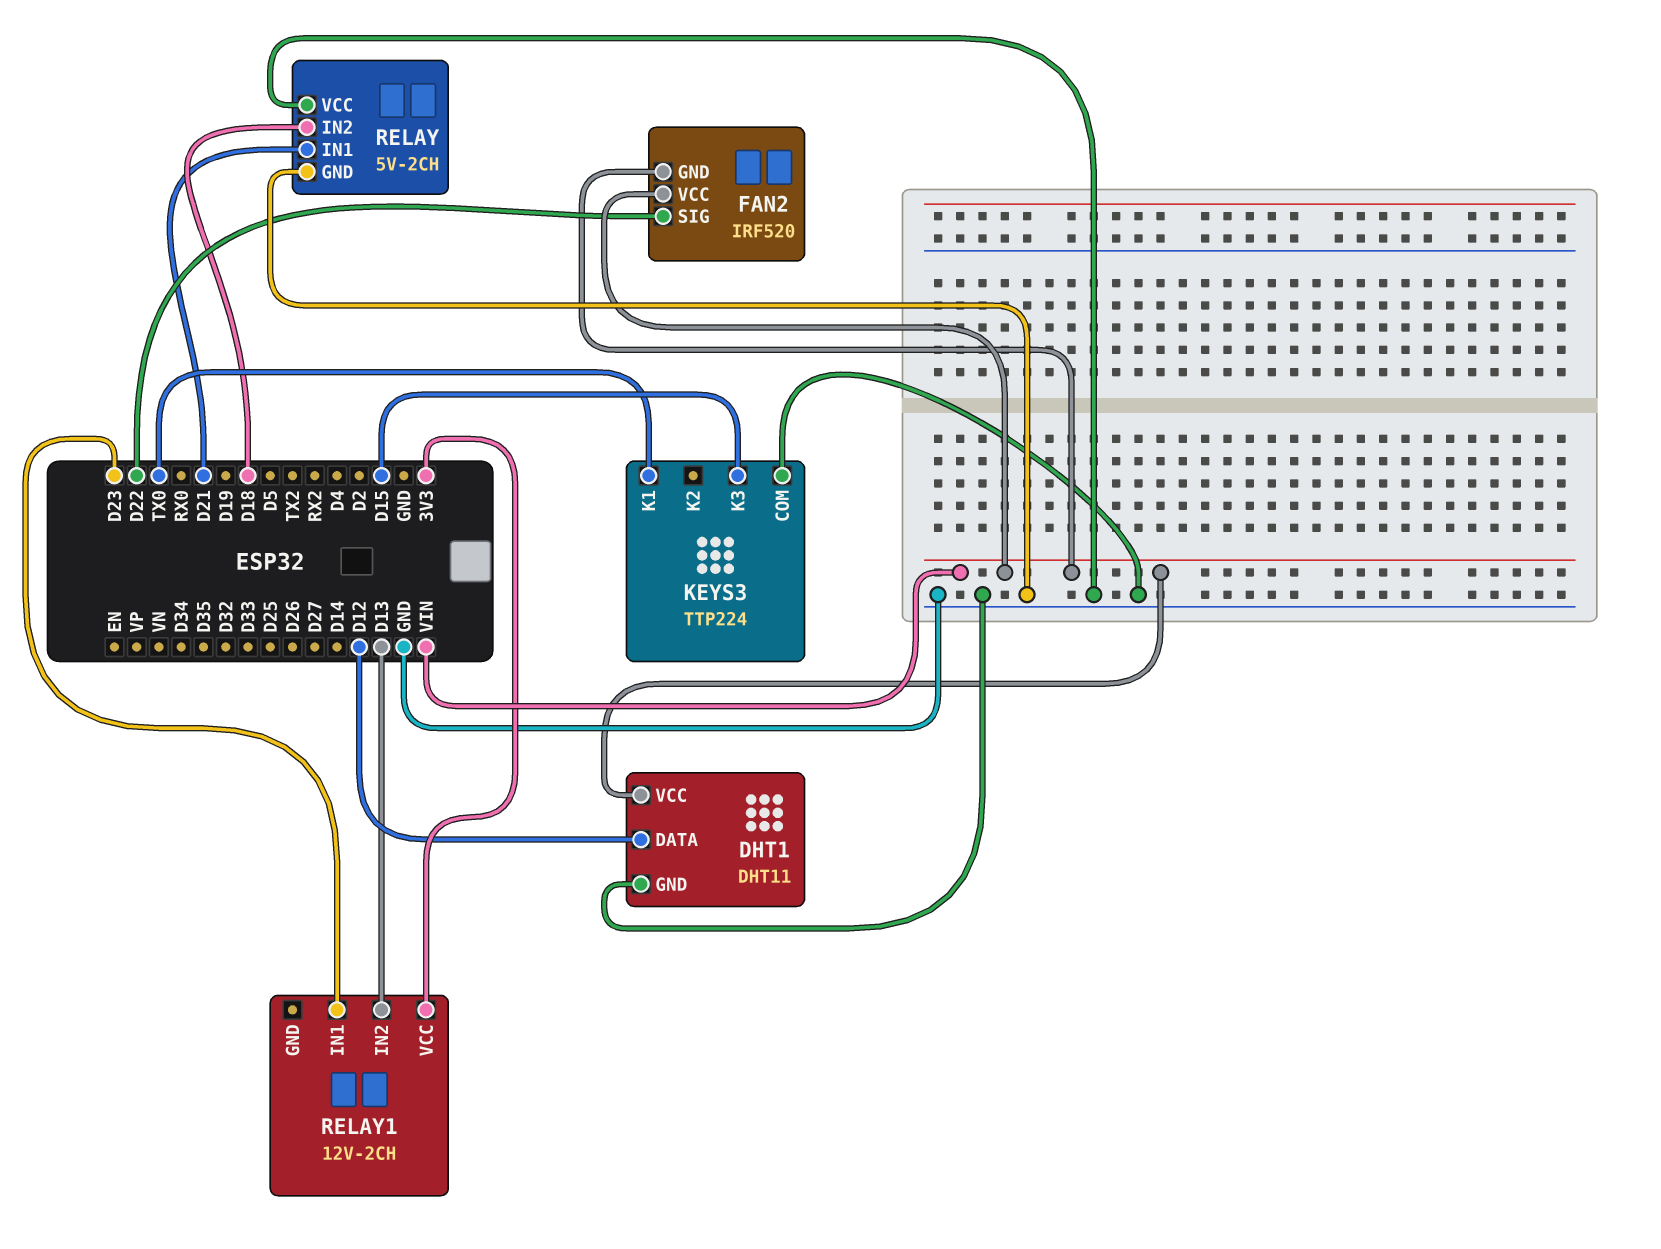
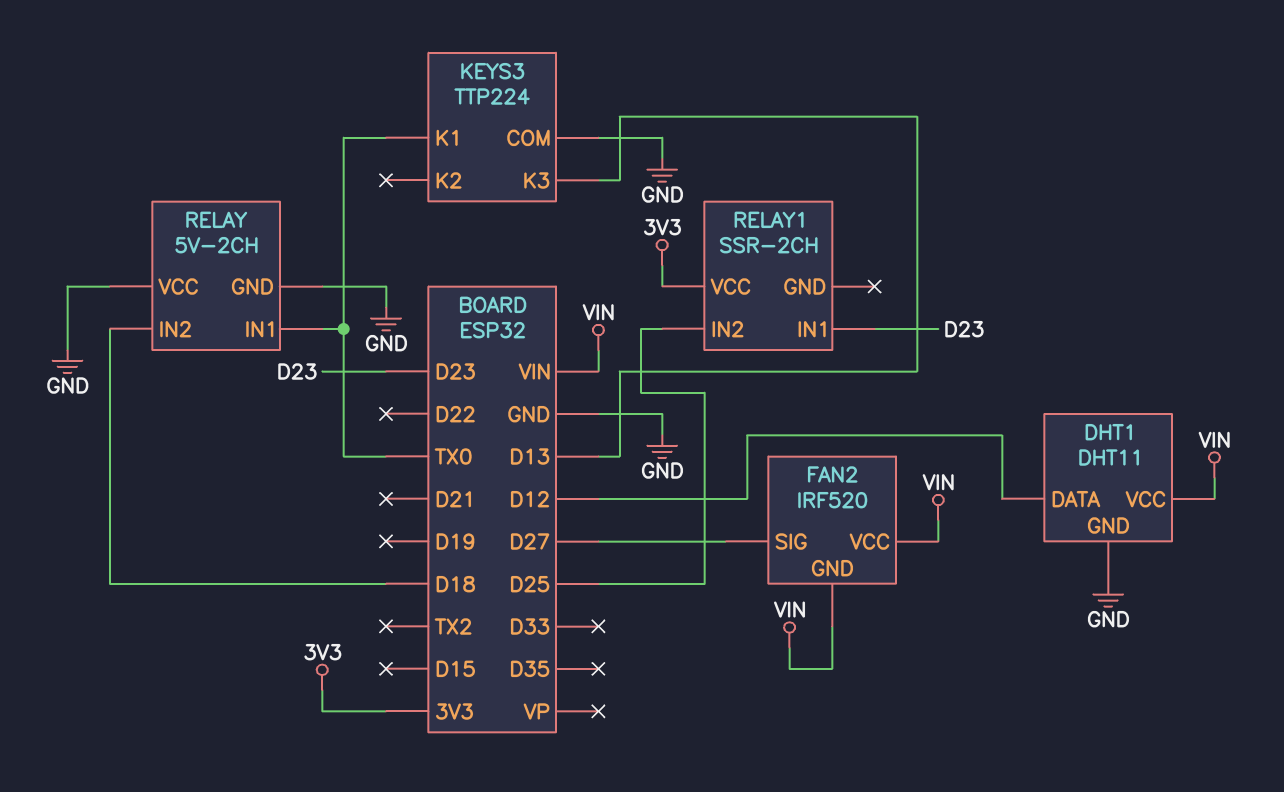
FAN2 pin SIG: D22 -> D27
KEYS3 pin K3: D15 -> D13
RELAY pin IN1: D21 -> TX0
RELAY1: 12V-2CH -> SSR-2CH
RELAY1 pin IN2: D13 -> D25

